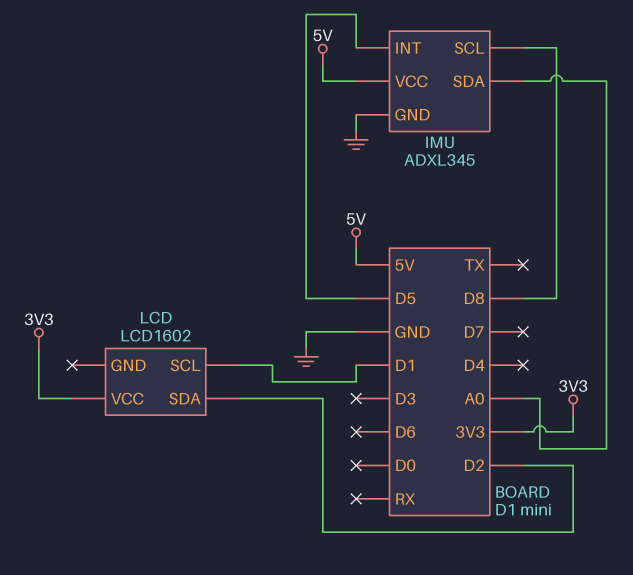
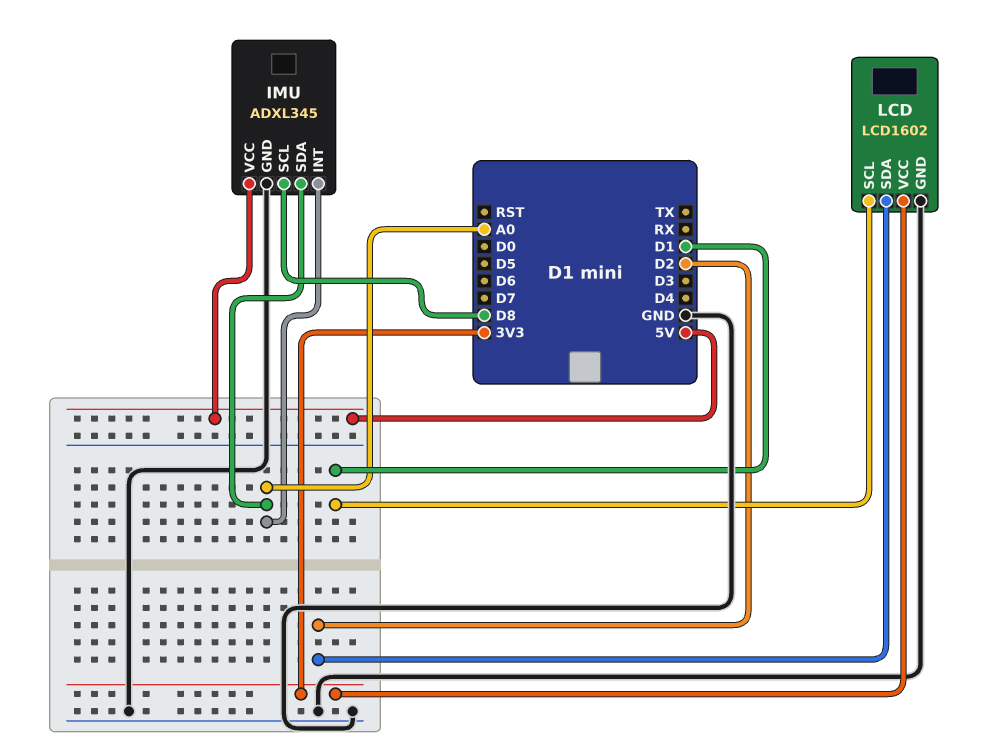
IMU pin INT: D5 -> A0
LCD pin GND: none -> GND

